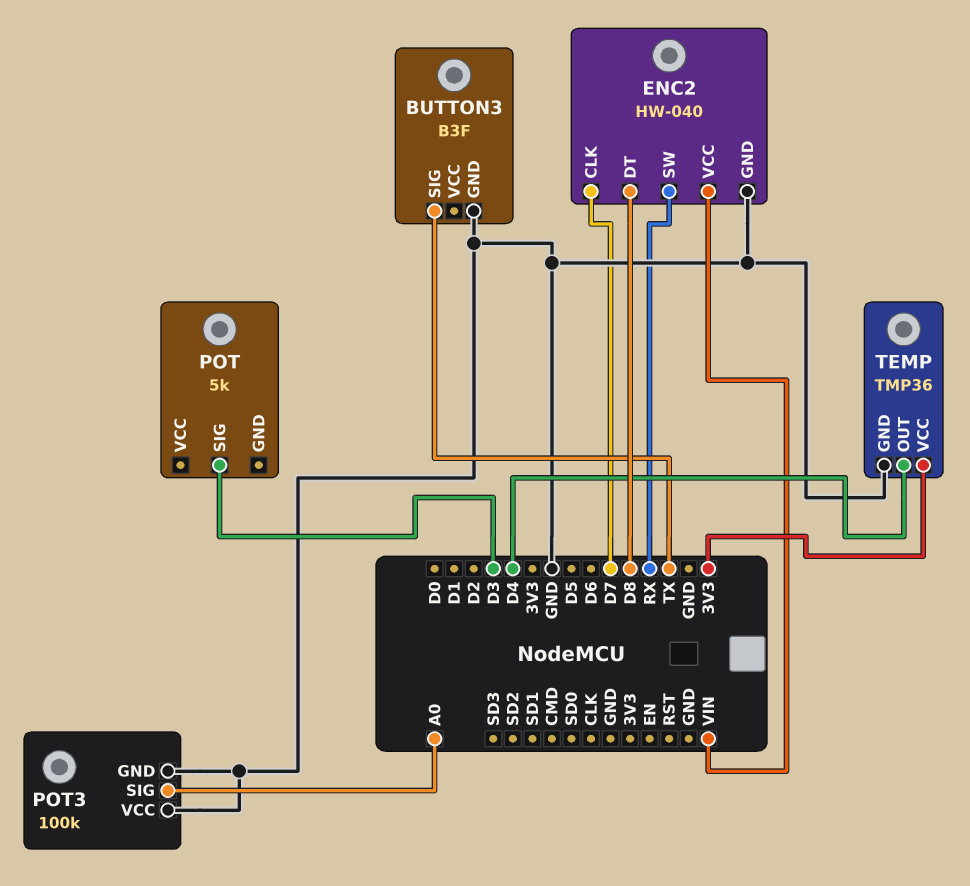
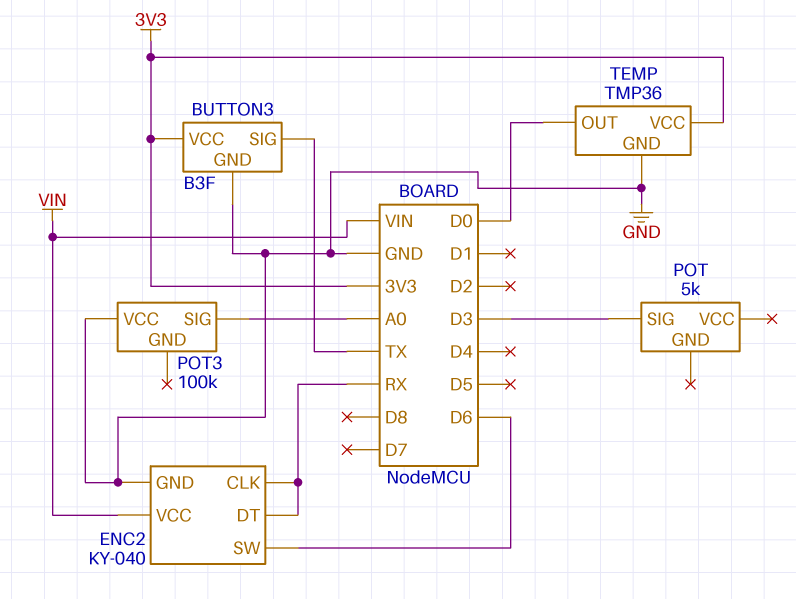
BUTTON3 pin VCC: none -> 3V3
ENC2: HW-040 -> KY-040
ENC2 pin CLK: D7 -> RX
ENC2 pin DT: D8 -> RX
ENC2 pin SW: RX -> D6
POT3 pin GND: GND -> none
TEMP pin OUT: D4 -> D0

